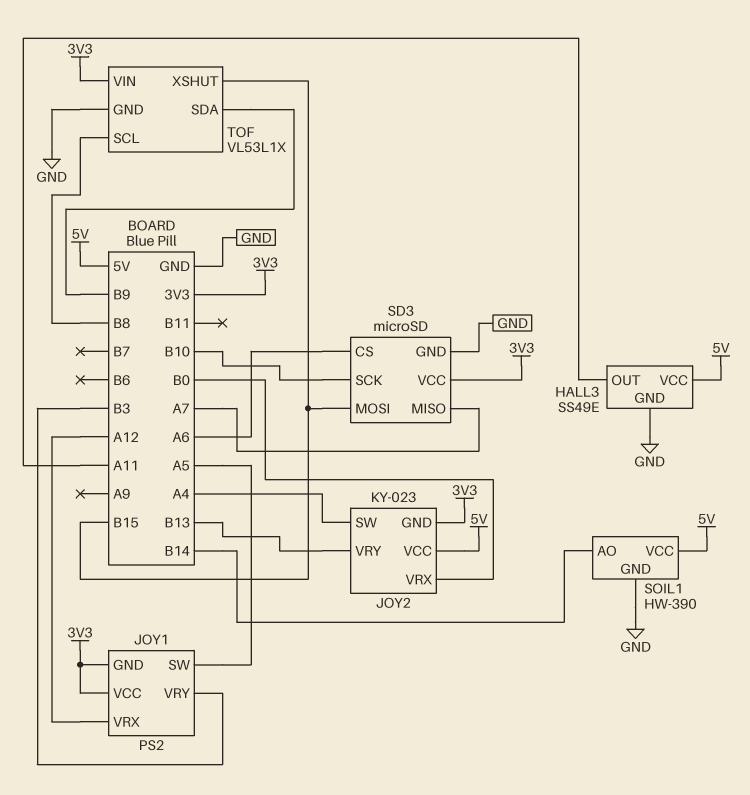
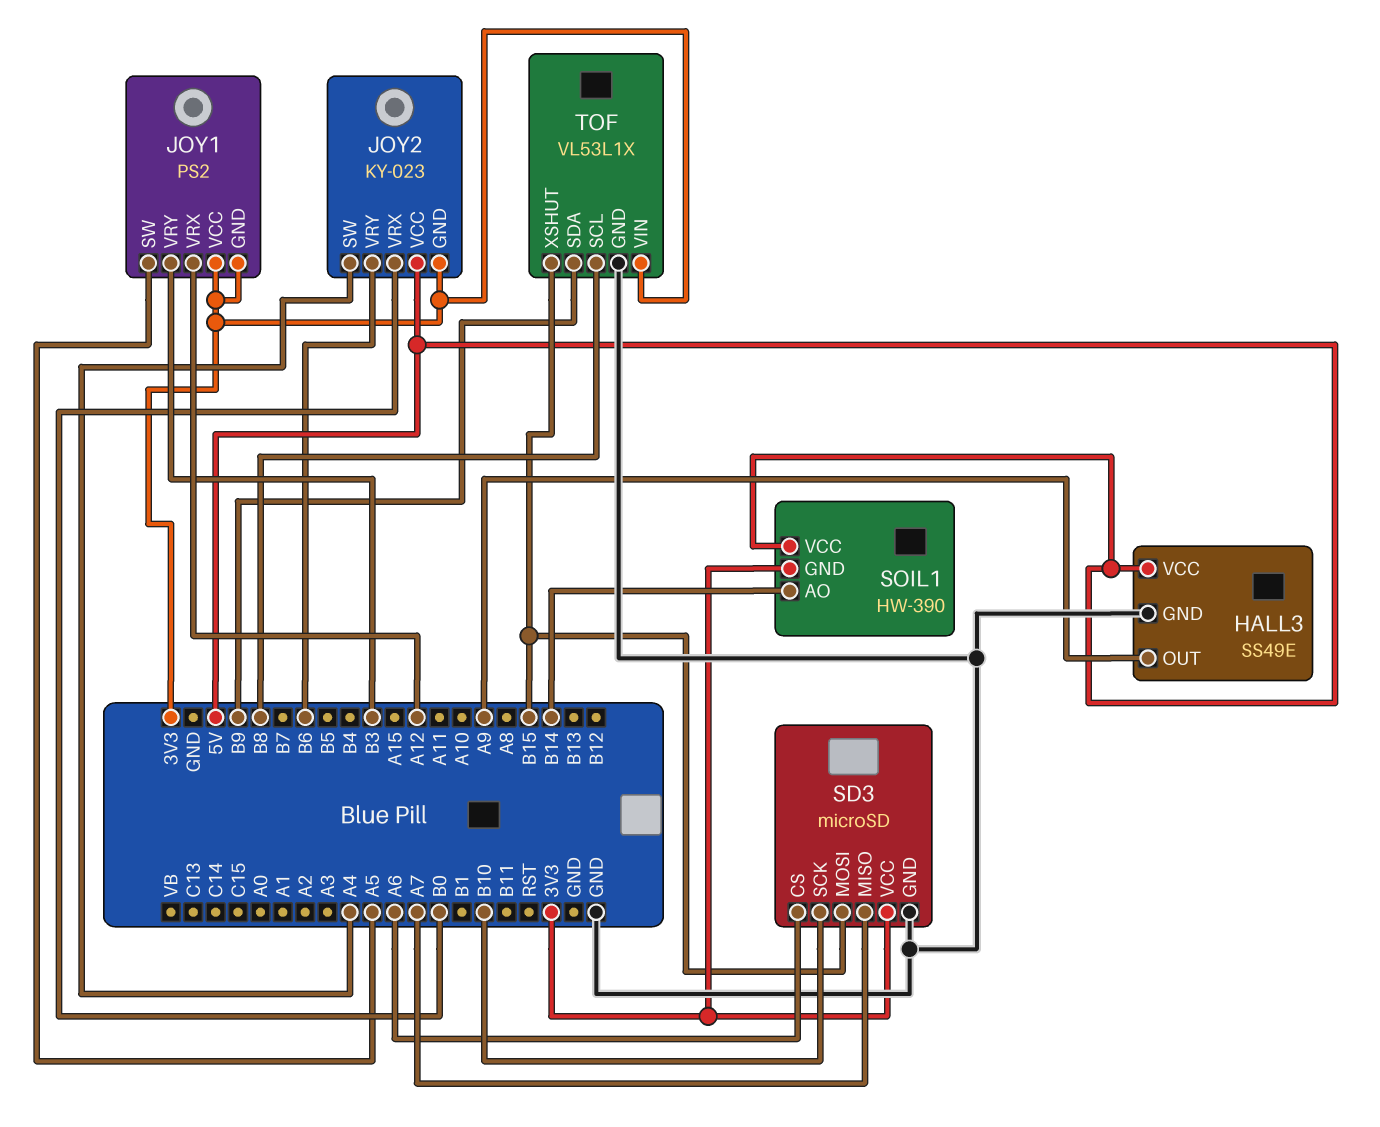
HALL3 pin OUT: A11 -> A9
JOY2 pin VRY: B13 -> B6
SOIL1 pin GND: GND -> 3V3

